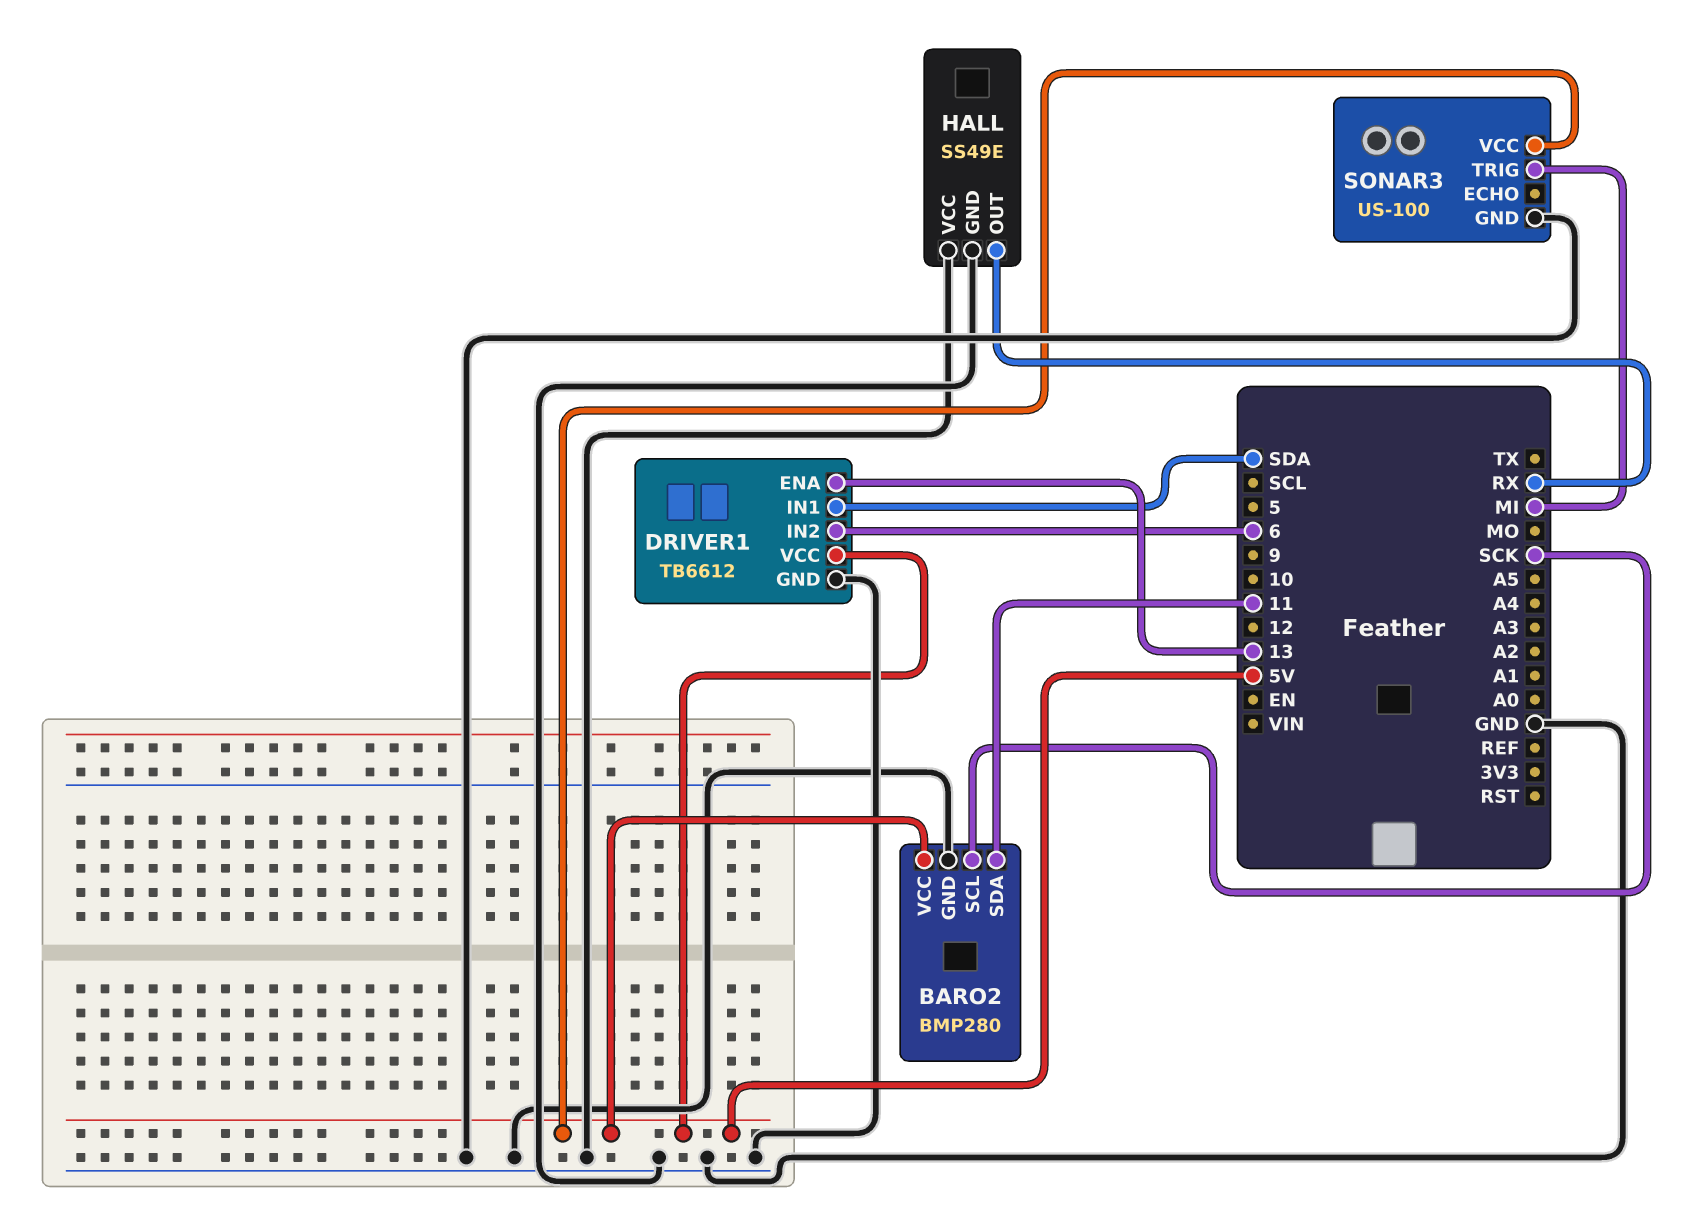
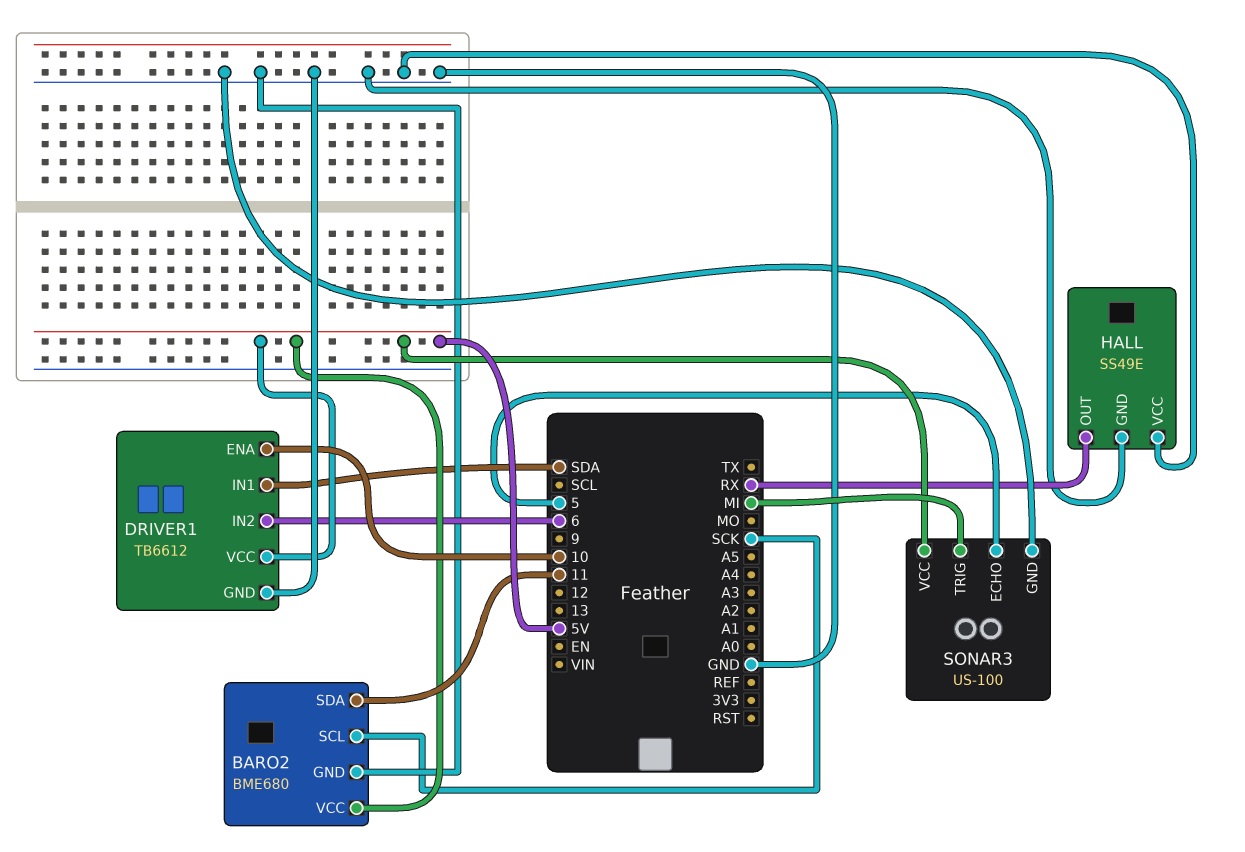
BARO2: BMP280 -> BME680
DRIVER1 pin ENA: 13 -> 10
SONAR3 pin ECHO: none -> 5

